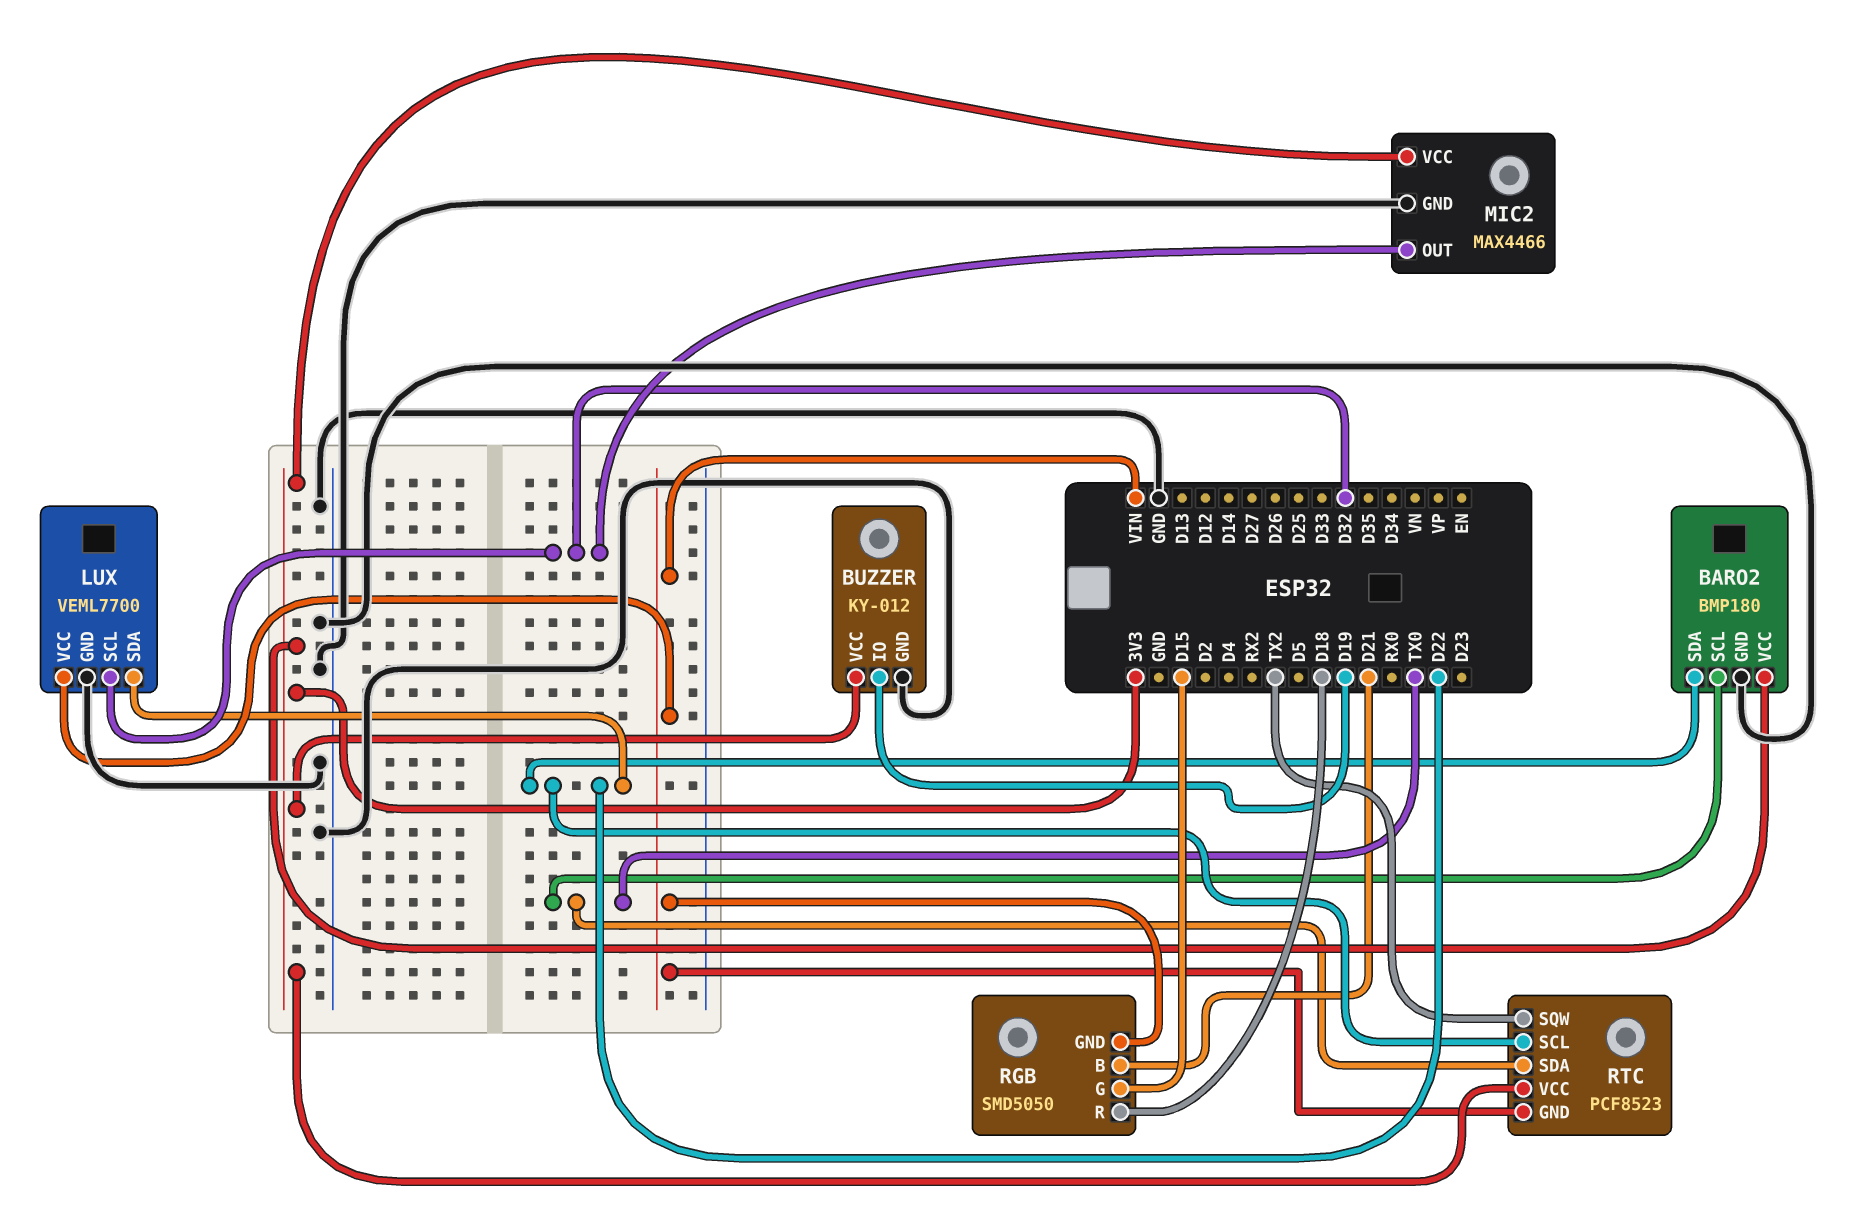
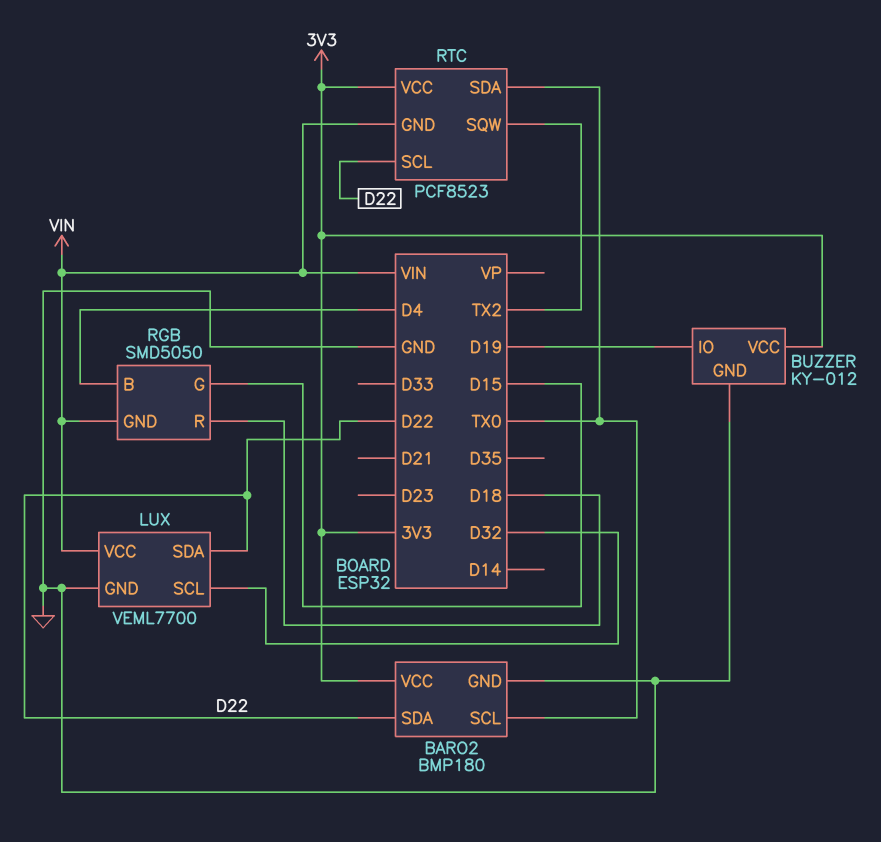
MIC2: MAX4466 -> none
MIC2 pin GND: GND -> none
MIC2 pin OUT: D32 -> none
MIC2 pin VCC: 3V3 -> none
RGB pin B: D21 -> D4

